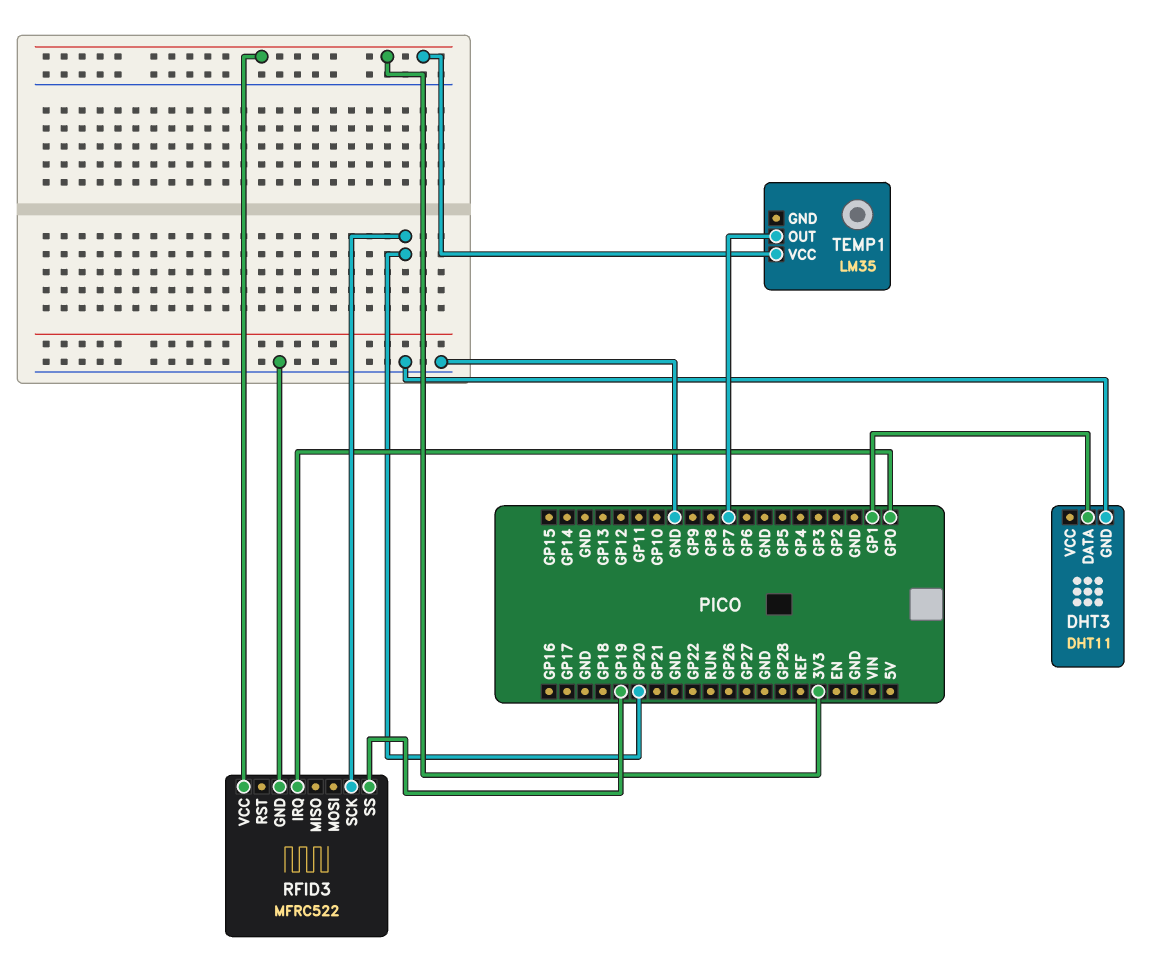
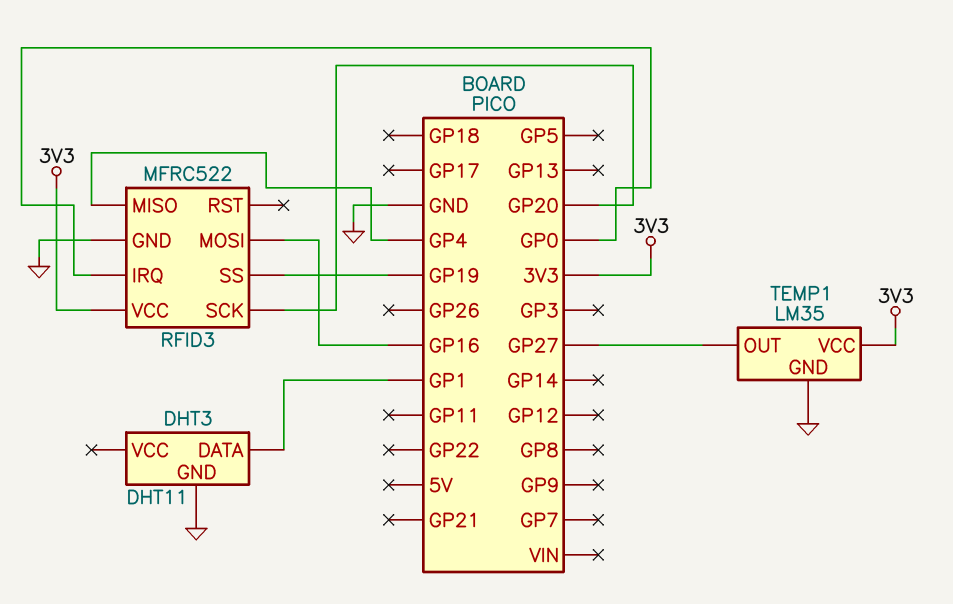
RFID3 pin MISO: none -> GP4
RFID3 pin MOSI: none -> GP16
TEMP1 pin GND: none -> GND
TEMP1 pin OUT: GP7 -> GP27

